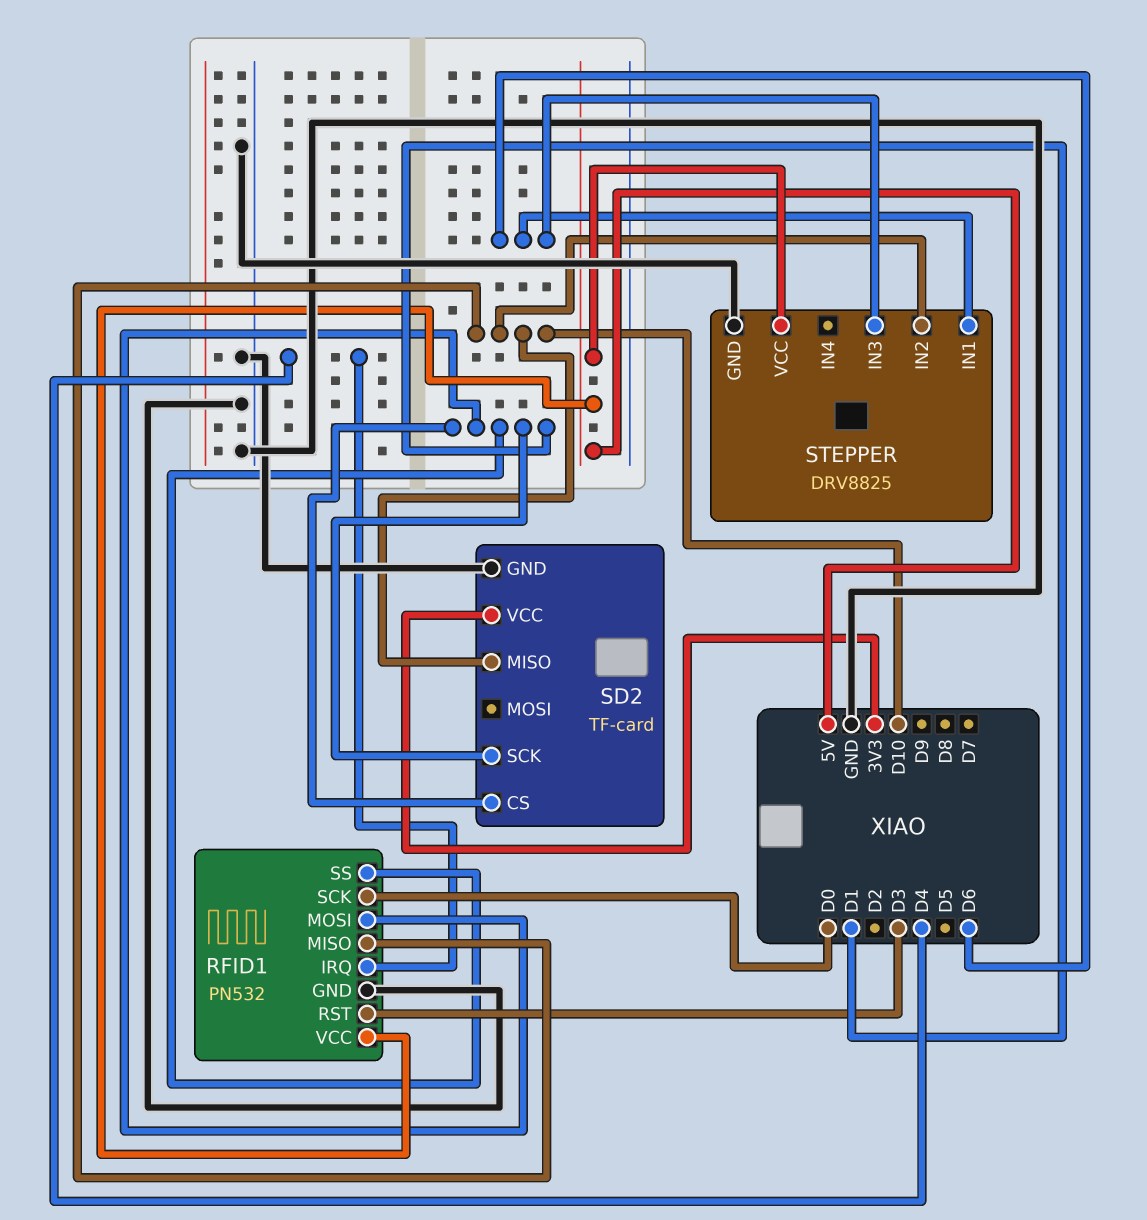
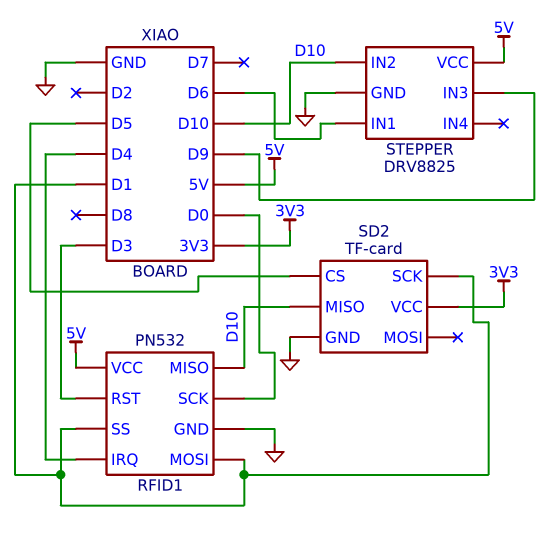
SD2 pin CS: D1 -> D5
STEPPER pin IN3: D6 -> D9

